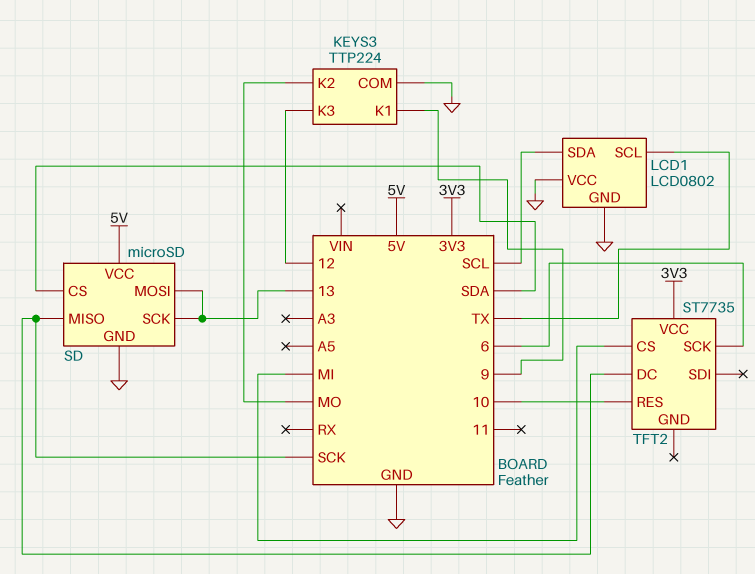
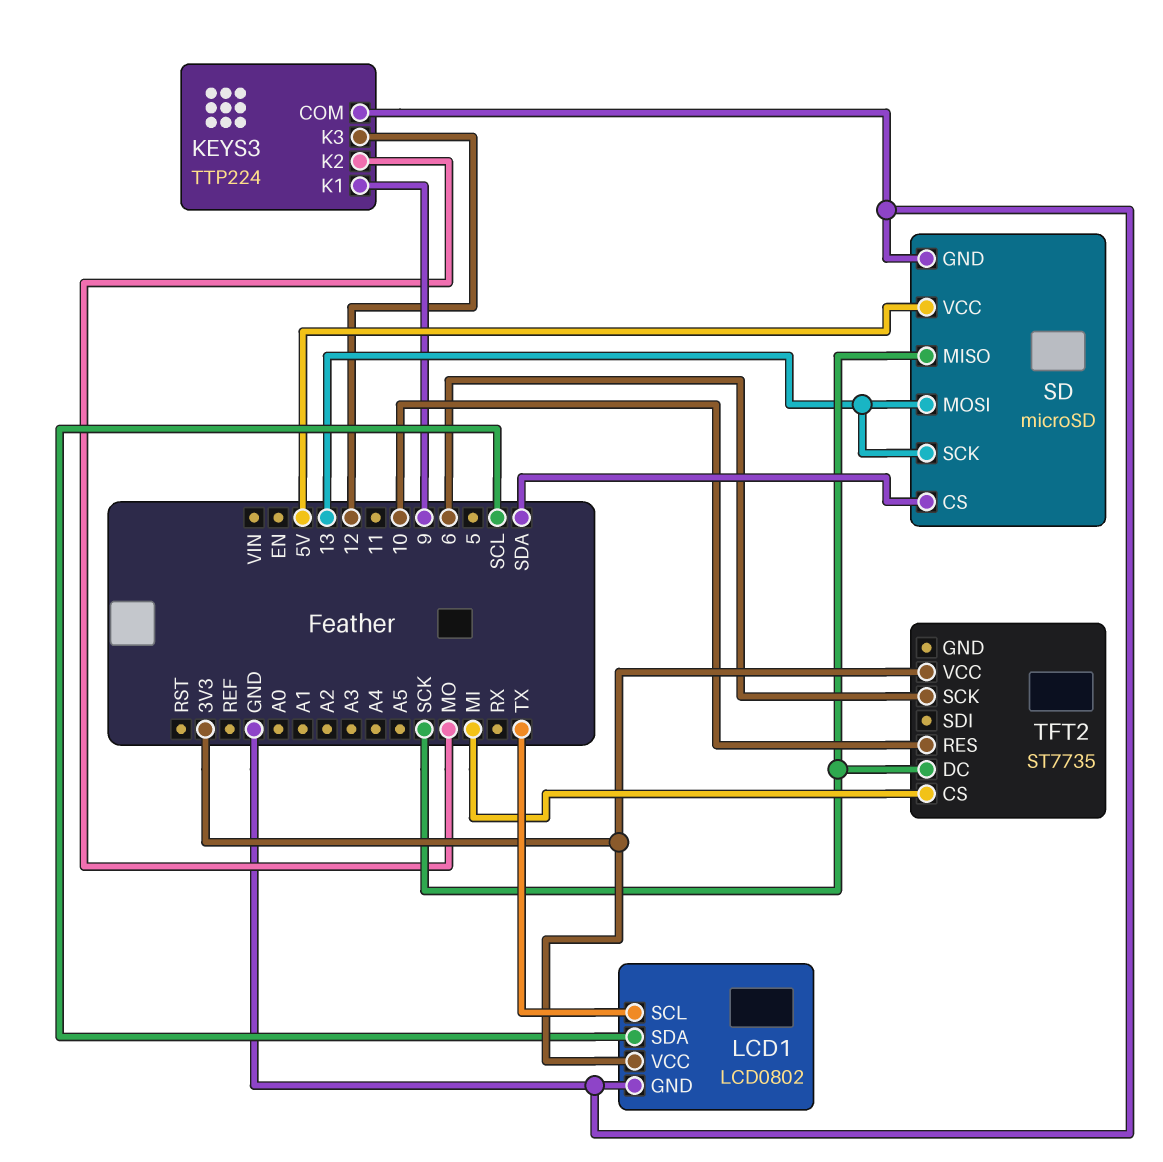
LCD1 pin VCC: GND -> 3V3

